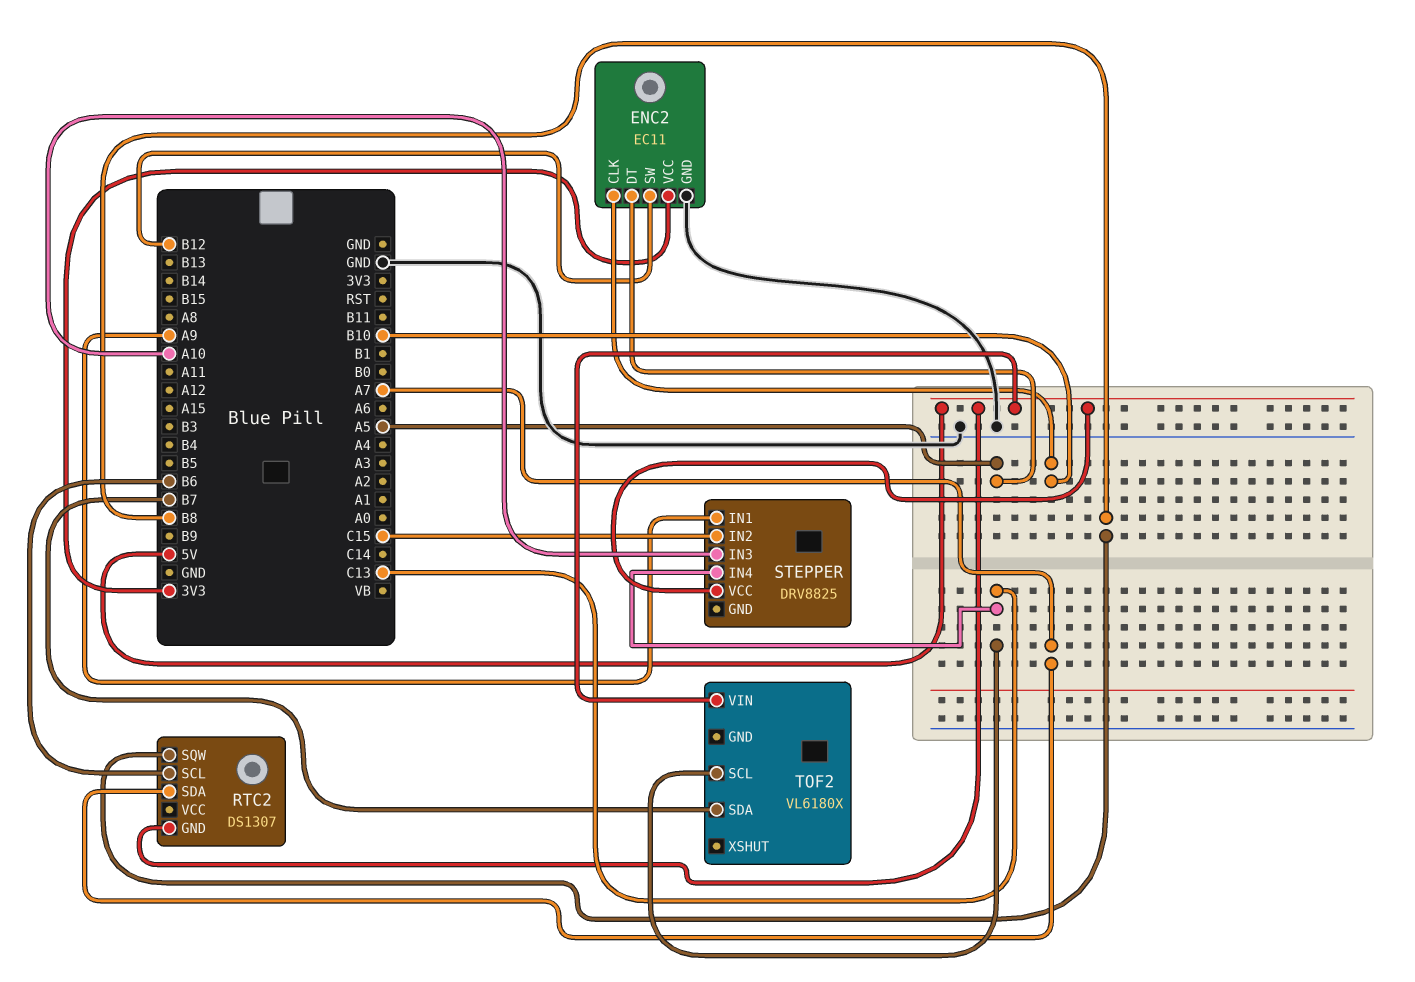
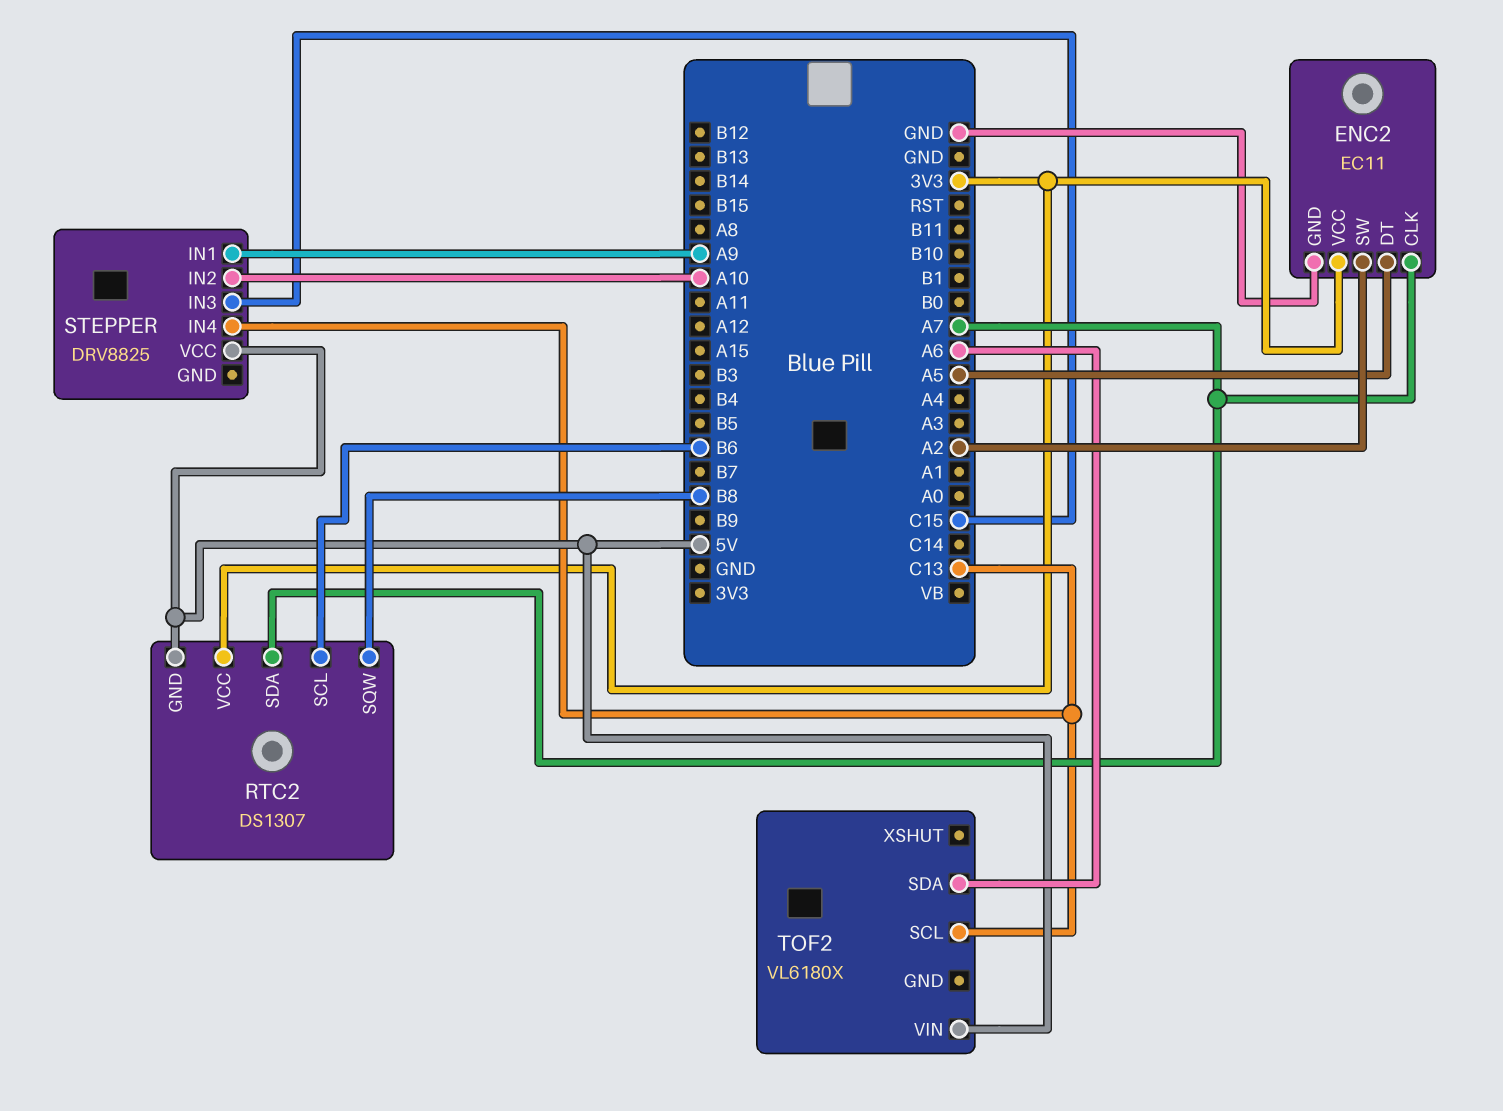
ENC2 pin CLK: B10 -> A7
ENC2 pin SW: B12 -> A2
RTC2 pin VCC: none -> 3V3
STEPPER pin IN2: C15 -> A10
STEPPER pin IN3: A10 -> C15
TOF2 pin SDA: B7 -> A6

